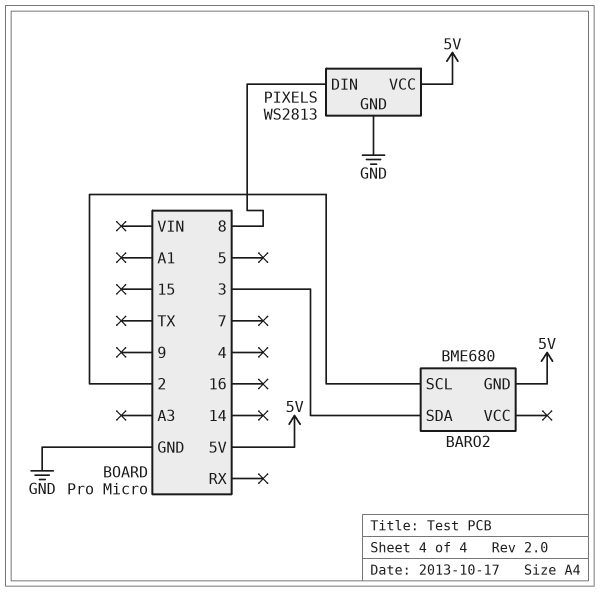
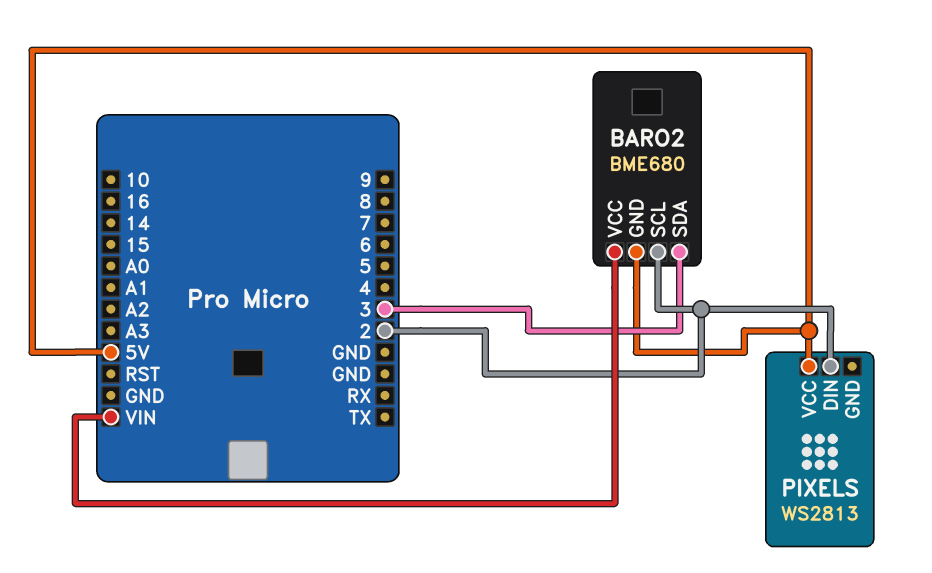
BARO2 pin VCC: none -> VIN
PIXELS pin DIN: 8 -> 2
PIXELS pin GND: GND -> none

